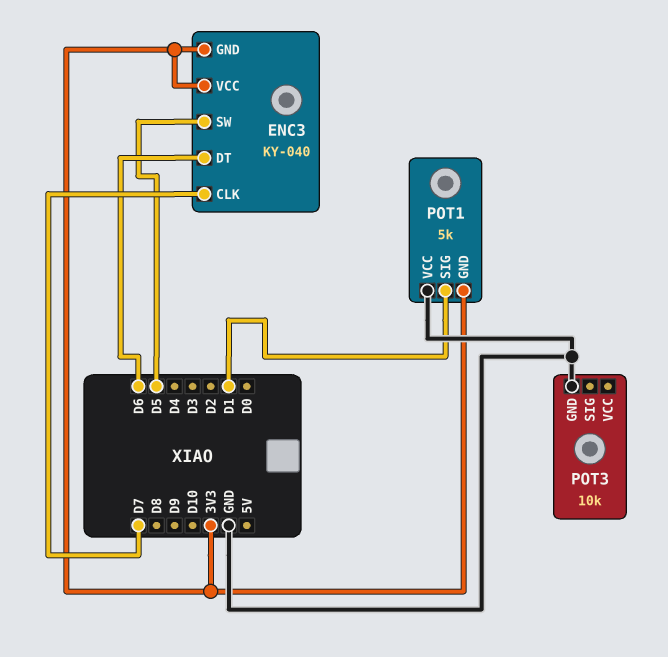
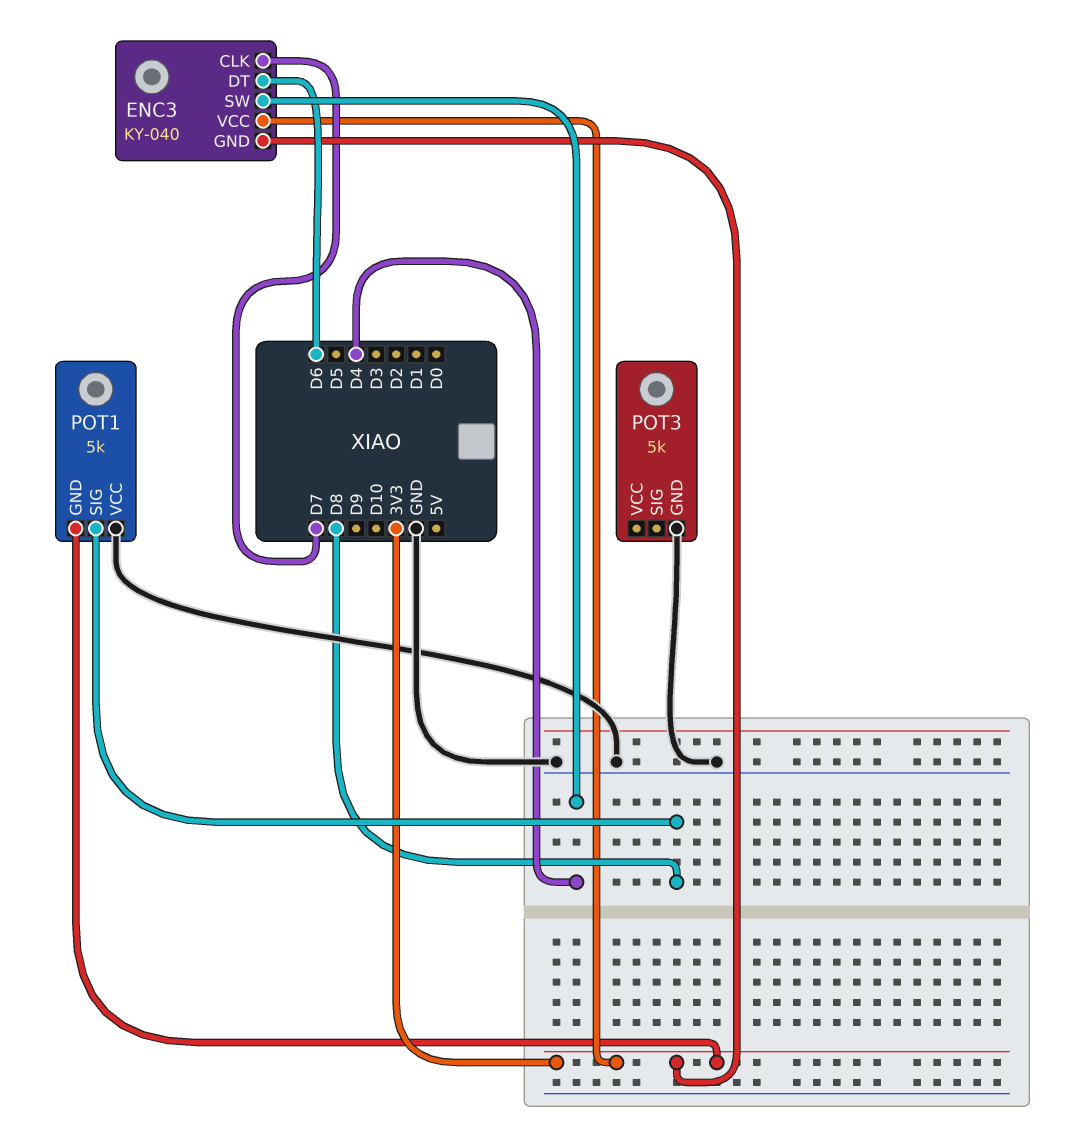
ENC3 pin SW: D5 -> D4
POT1 pin SIG: D1 -> D8
POT3: 10k -> 5k

